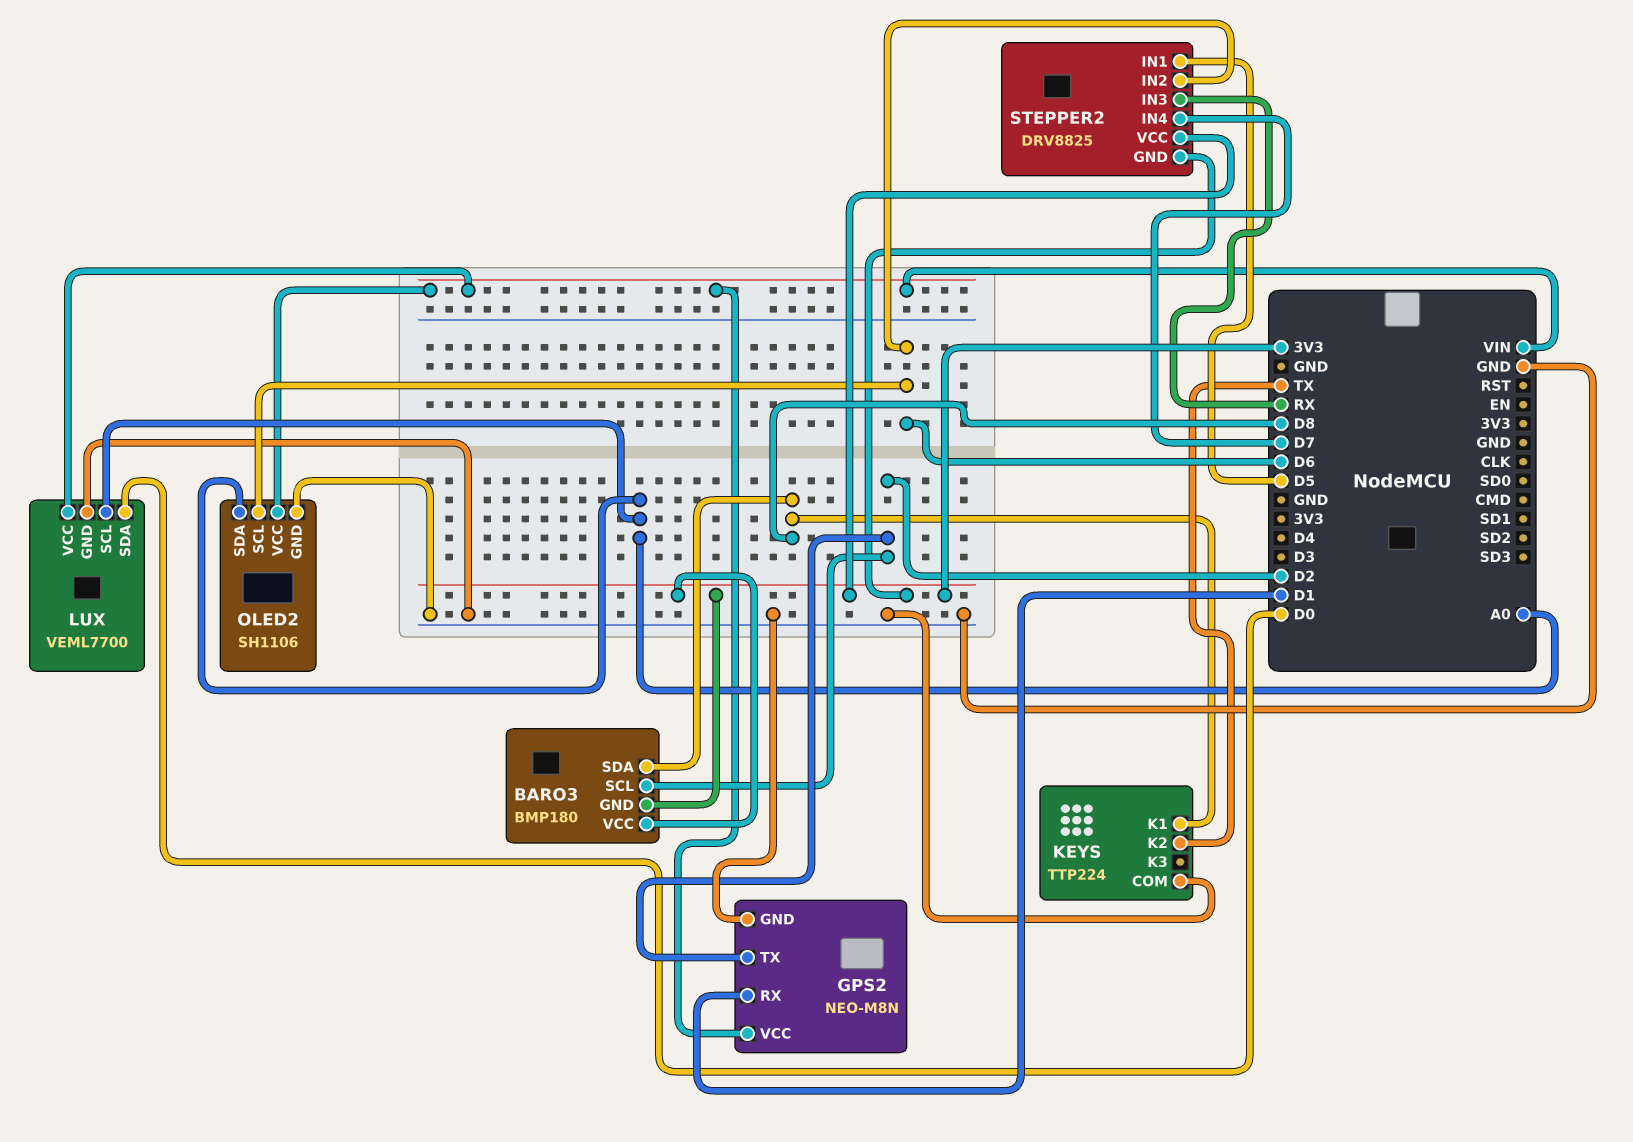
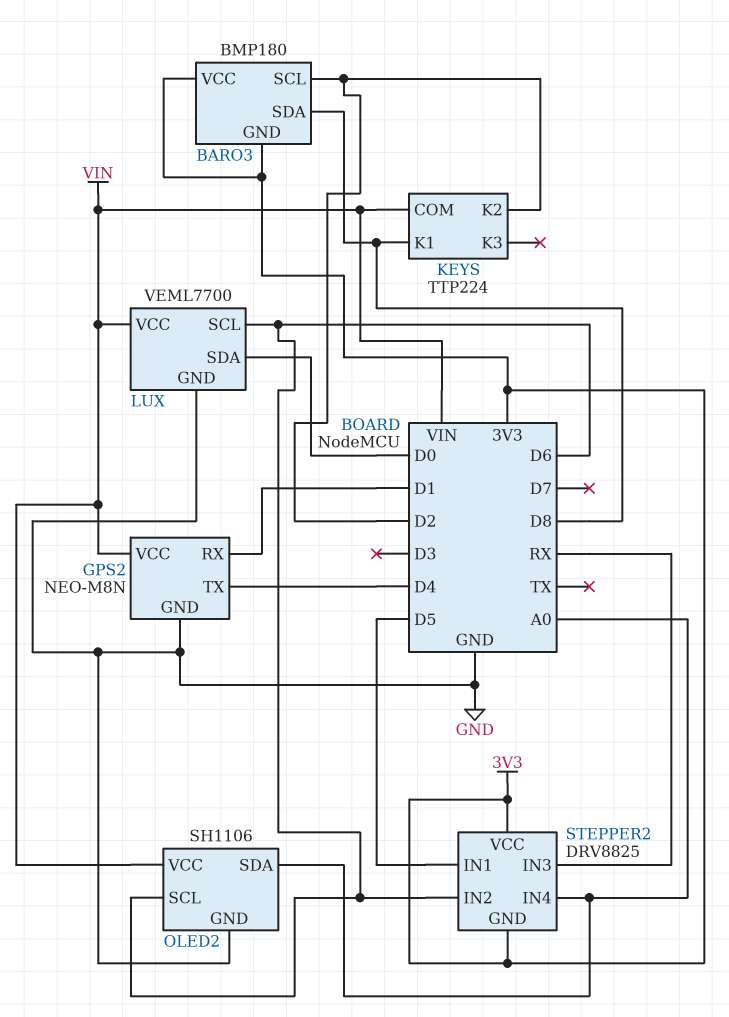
GPS2 pin TX: D2 -> D4
KEYS pin COM: GND -> VIN
KEYS pin K2: TX -> D2
LUX pin SCL: A0 -> D6
STEPPER2 pin IN4: D7 -> A0

